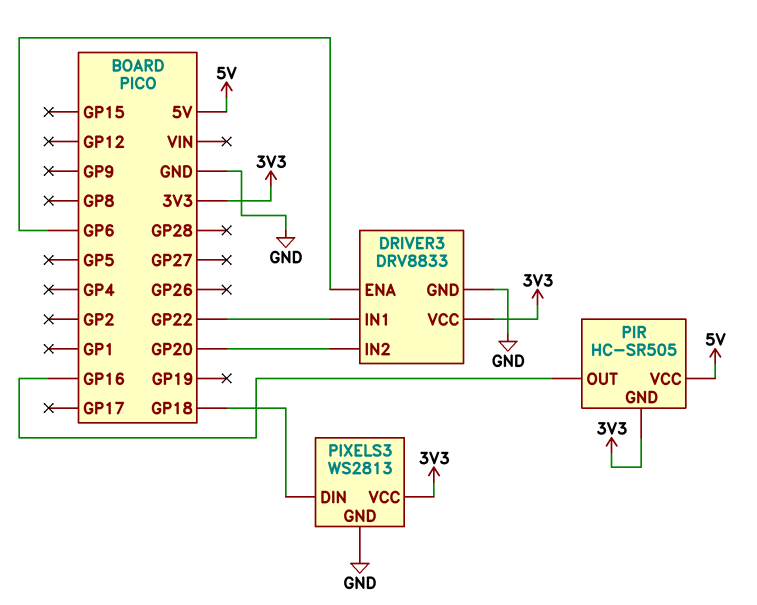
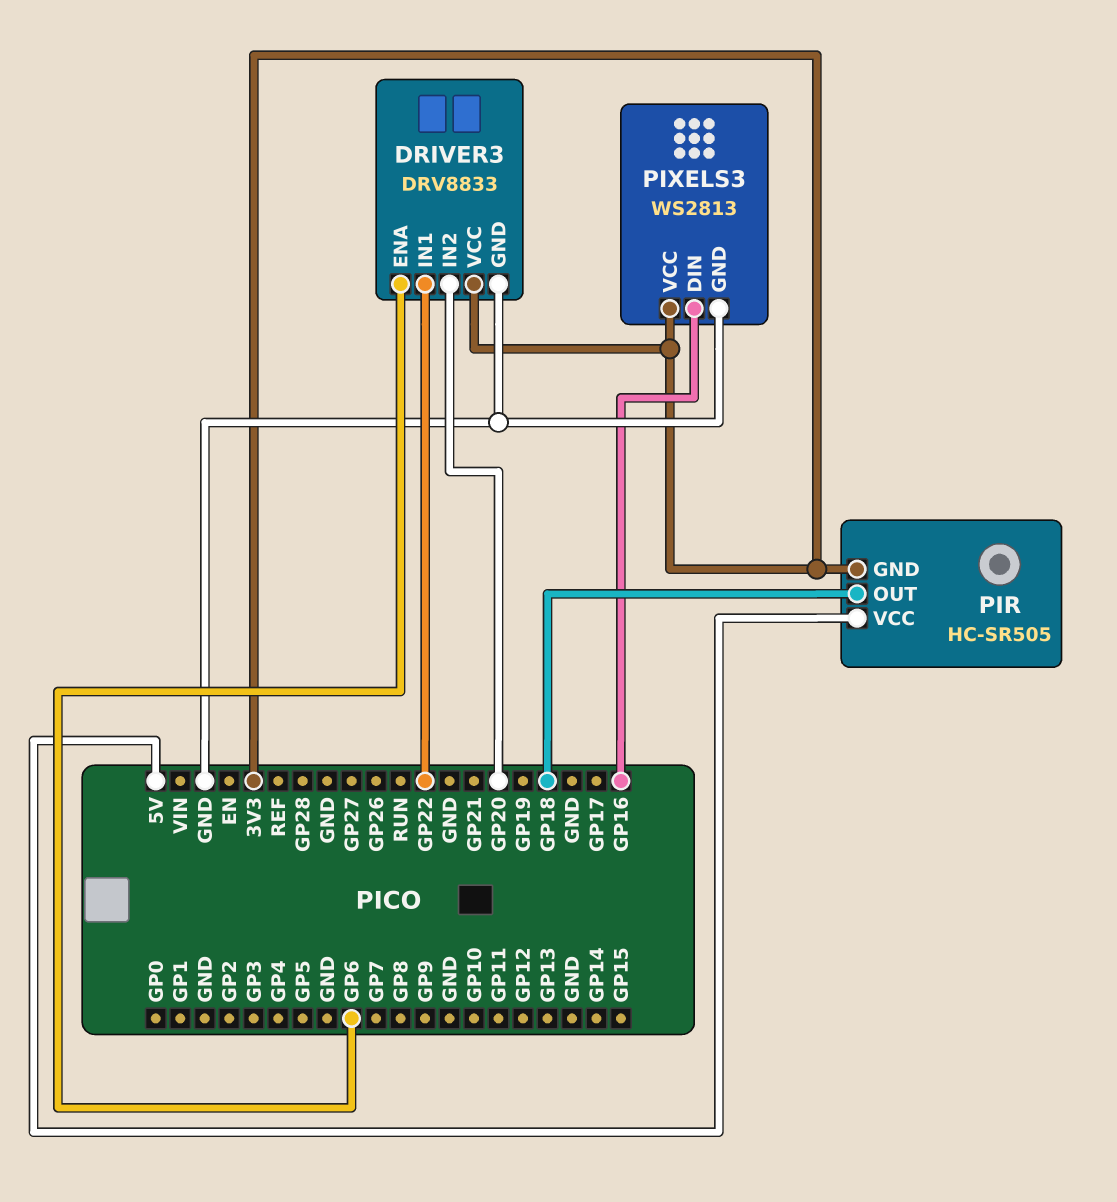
PIR pin OUT: GP16 -> GP18
PIXELS3 pin DIN: GP18 -> GP16

